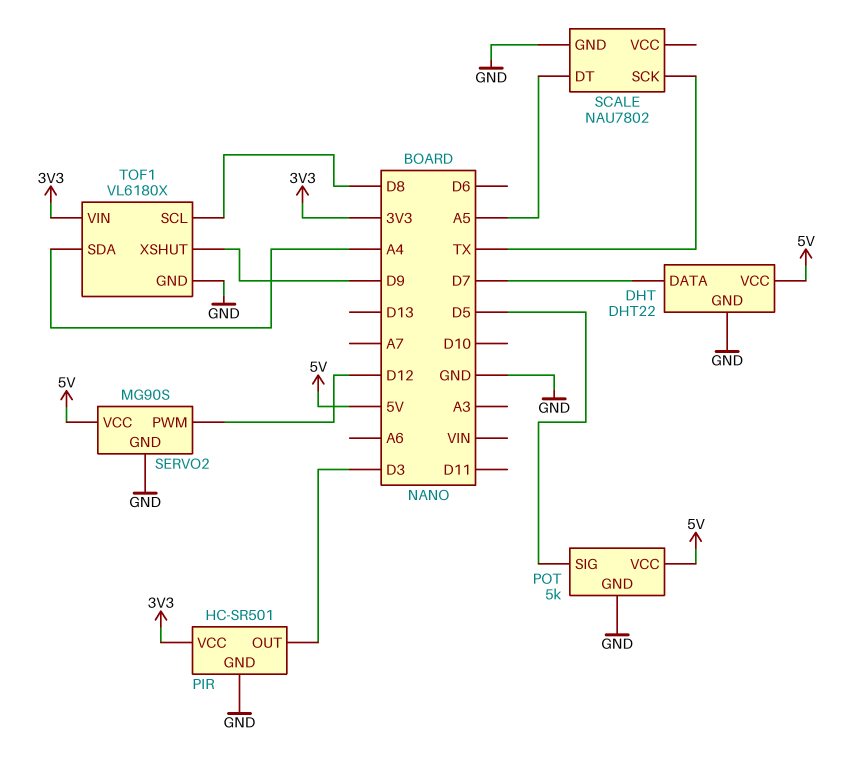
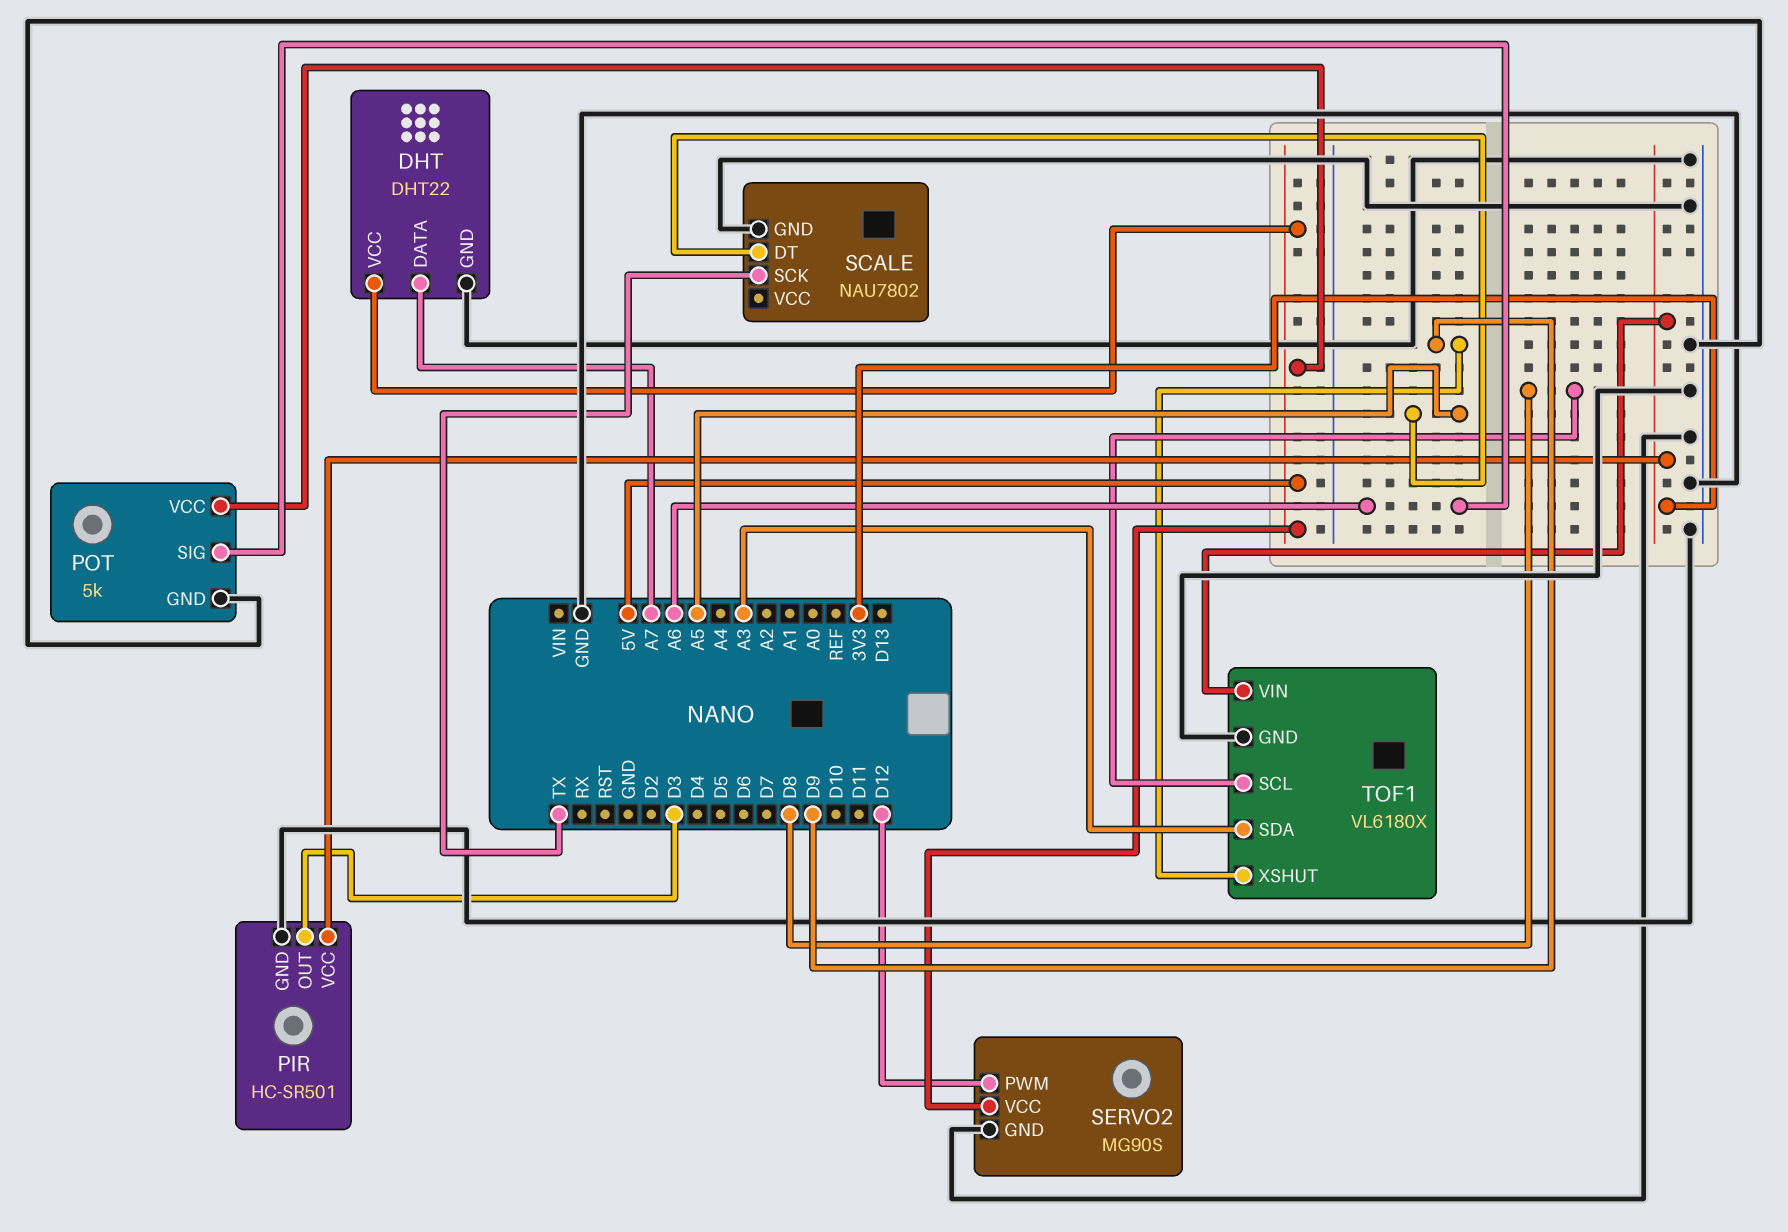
DHT pin DATA: D7 -> A7
POT pin SIG: D5 -> A6
TOF1 pin SDA: A4 -> A3

